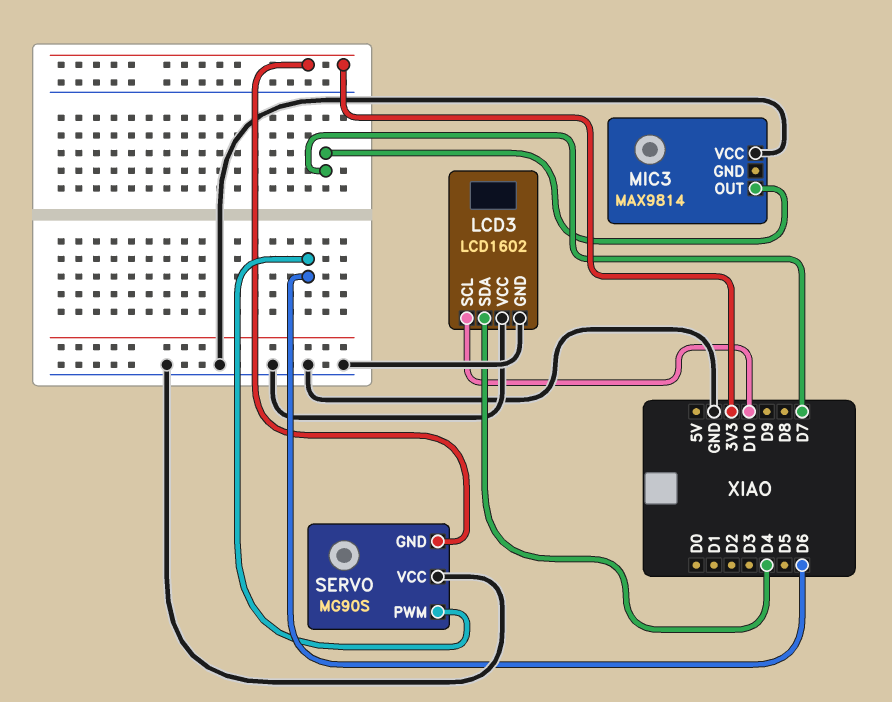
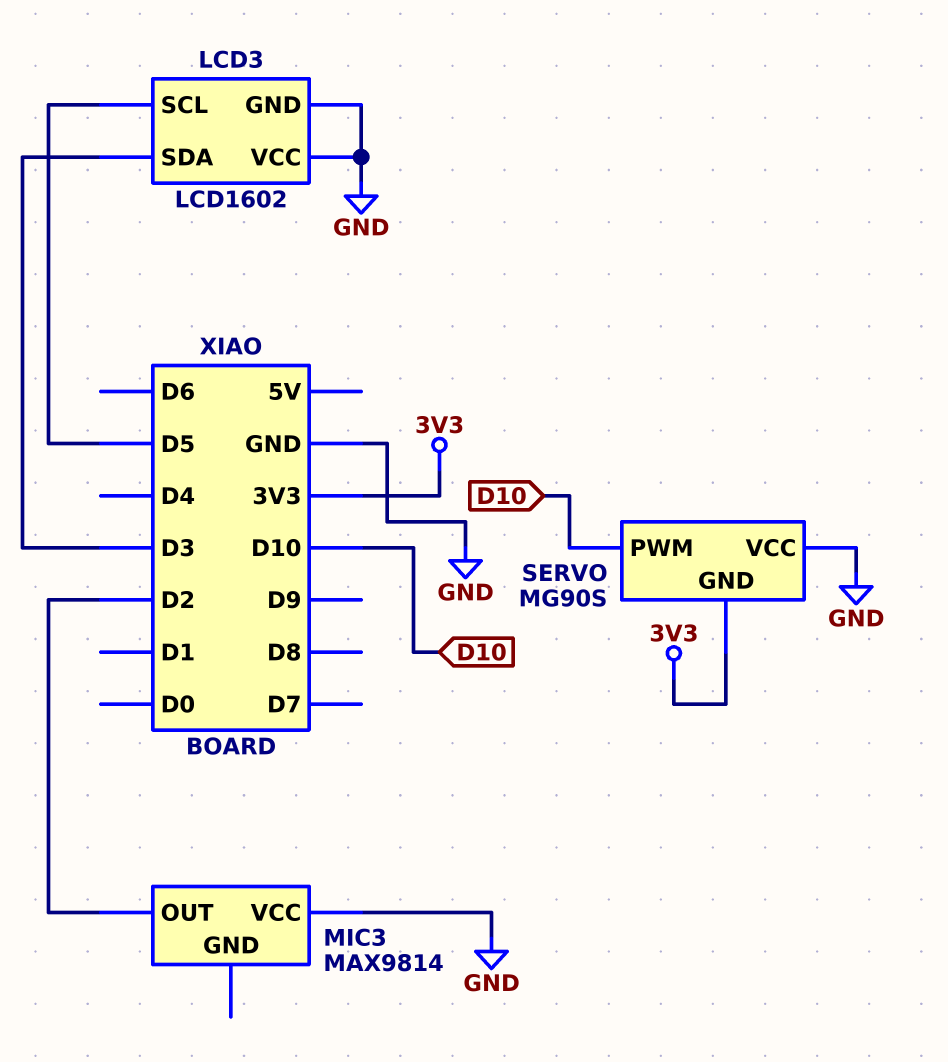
LCD3 pin SCL: D10 -> D5
LCD3 pin SDA: D4 -> D3
MIC3 pin OUT: D7 -> D2
SERVO pin PWM: D6 -> D10

